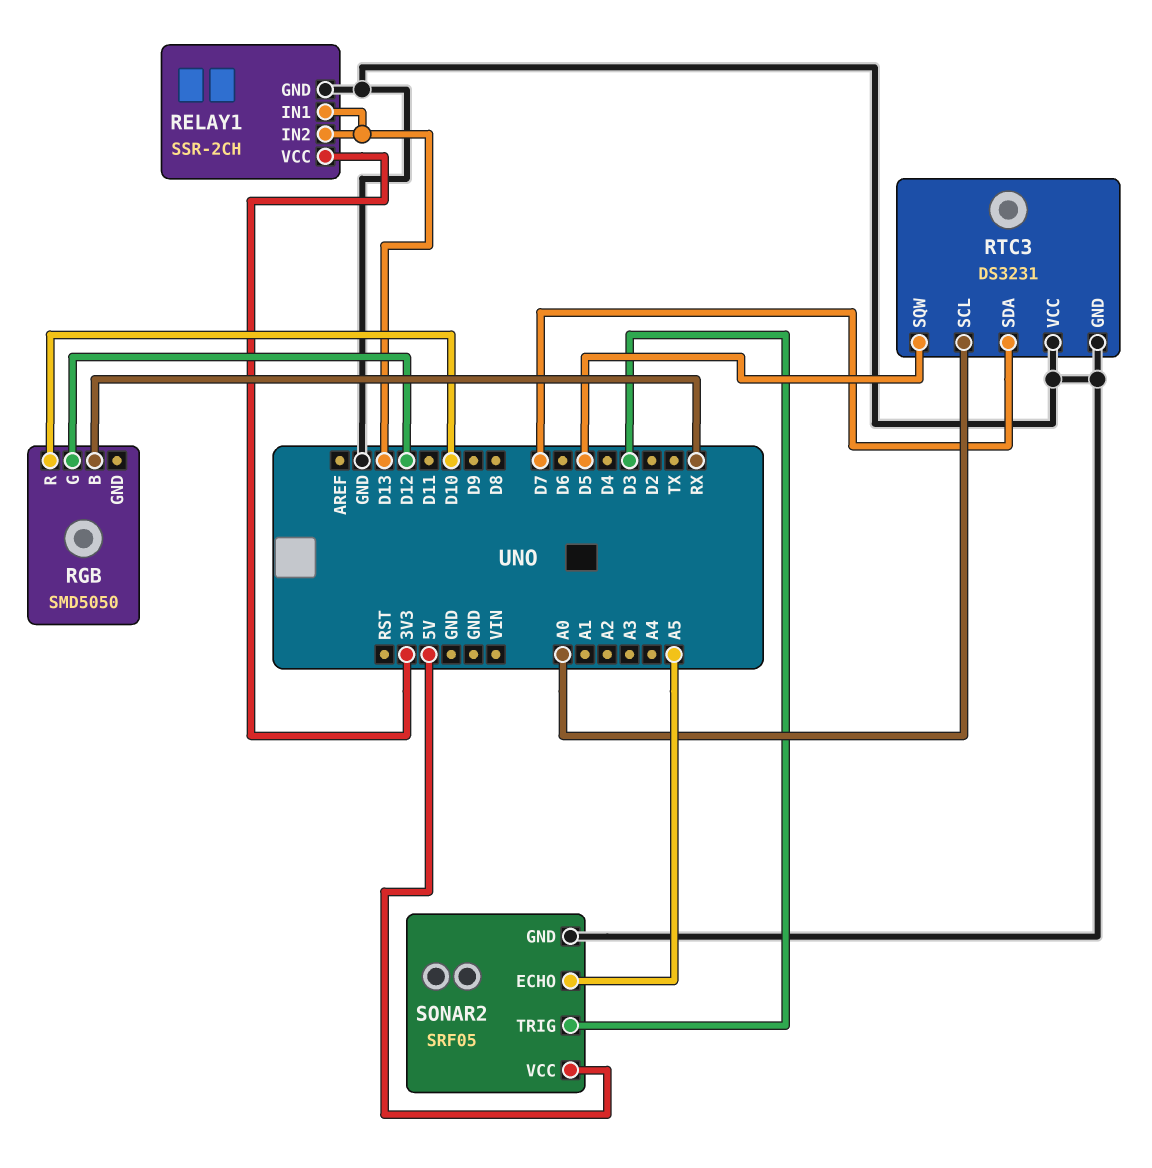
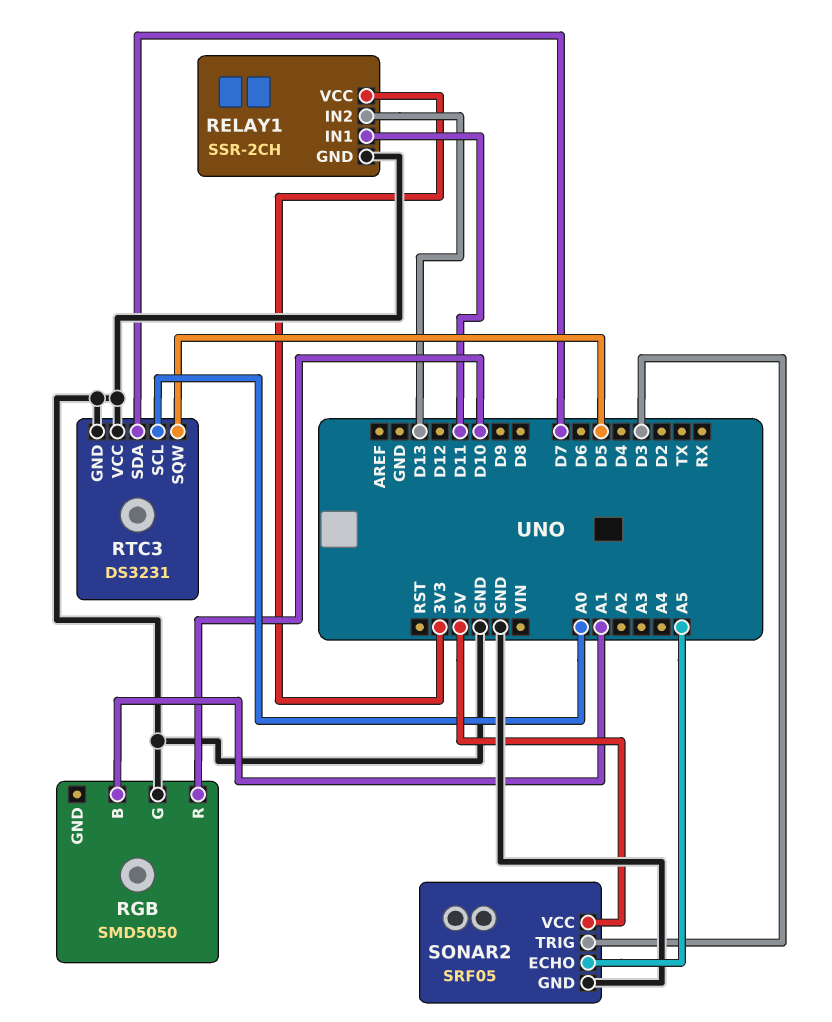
RELAY1 pin IN1: D13 -> D11
RGB pin B: RX -> A1
RGB pin G: D12 -> GND

